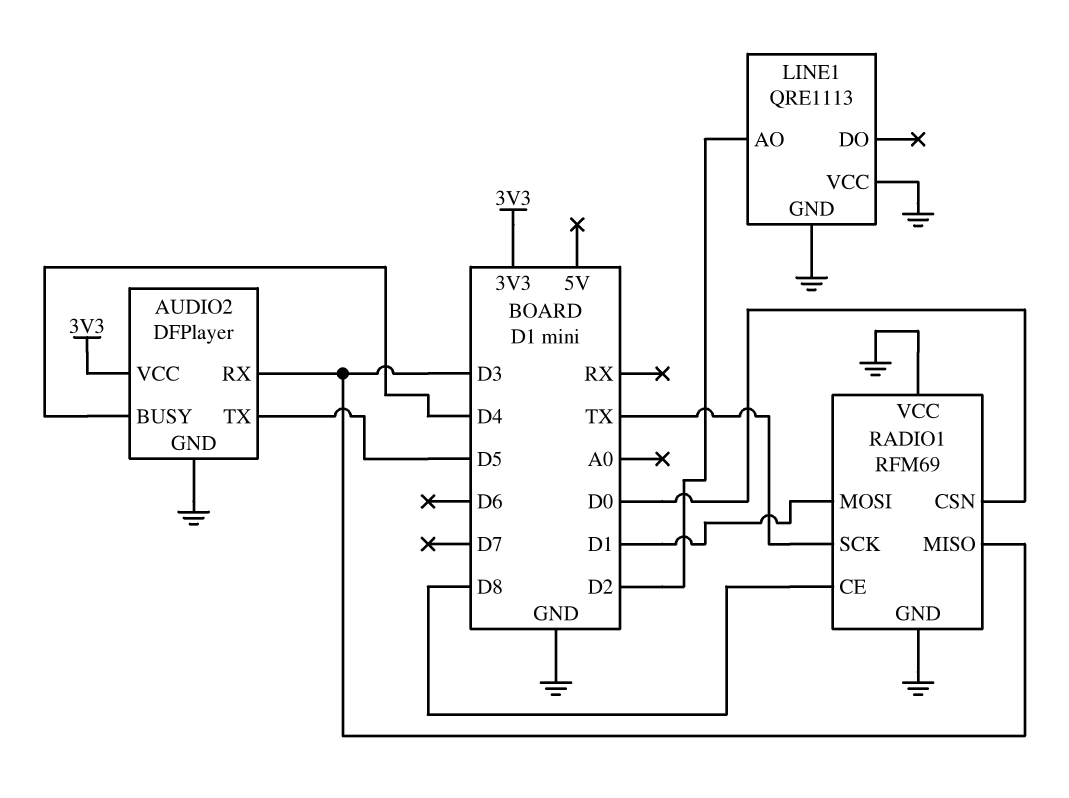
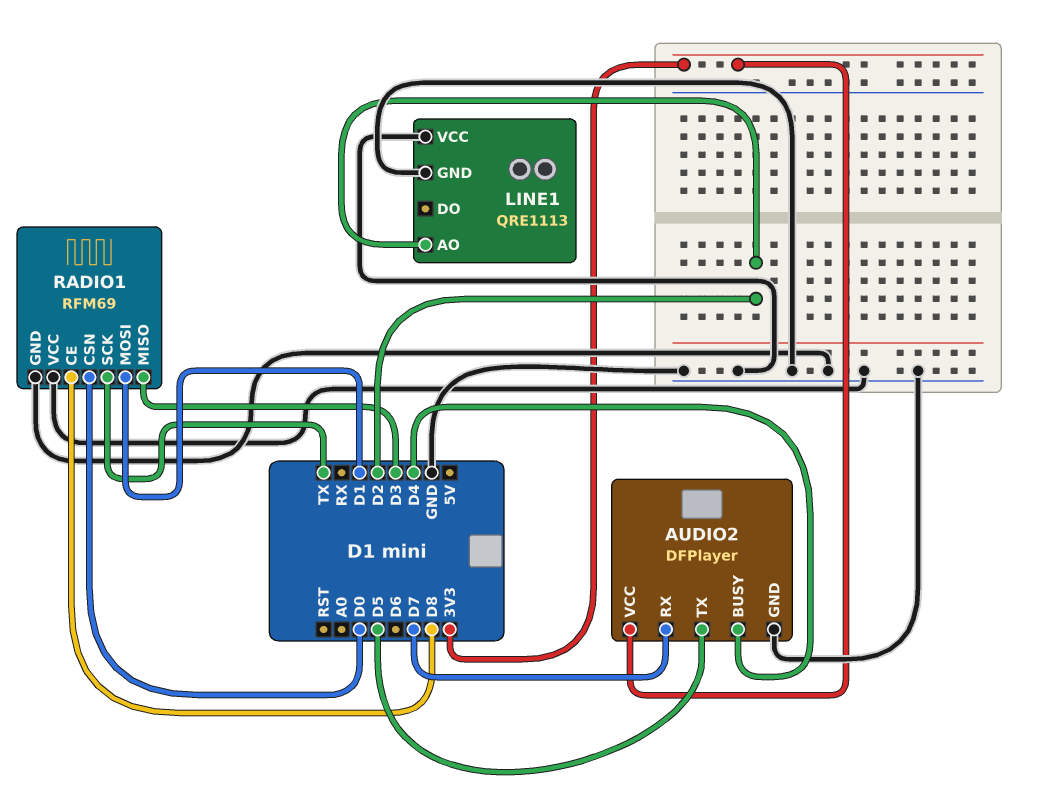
AUDIO2 pin RX: D3 -> D7

